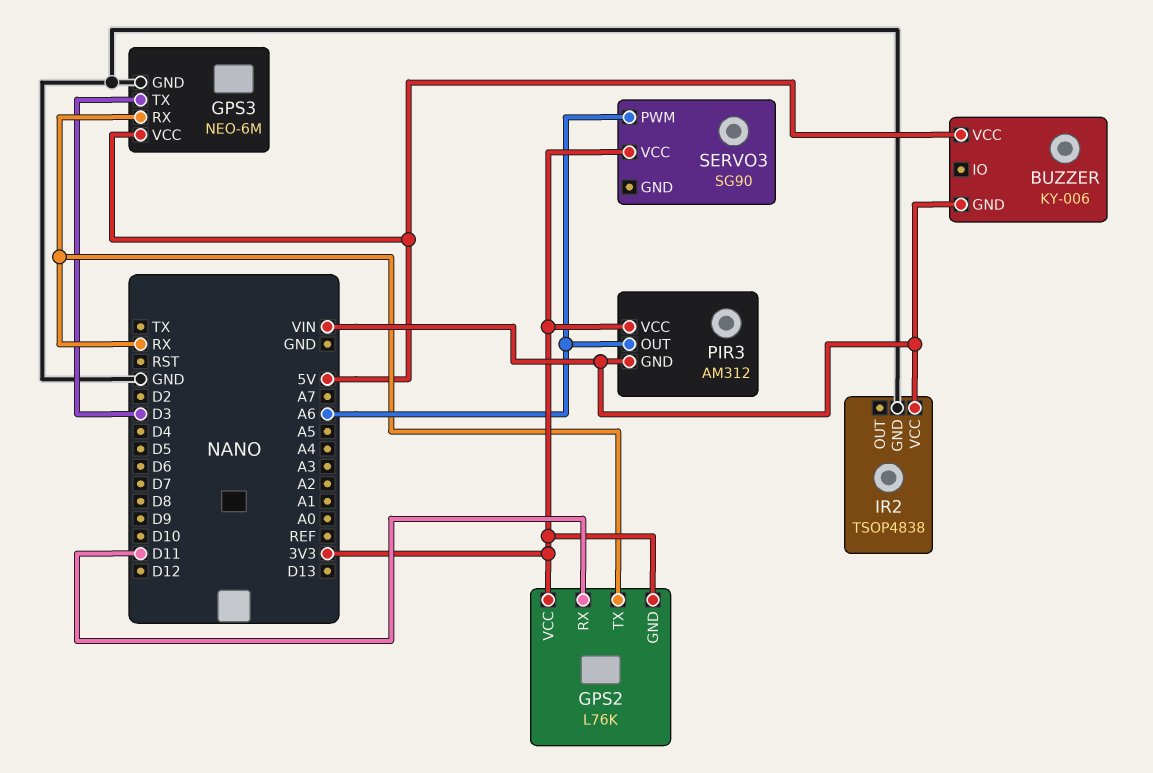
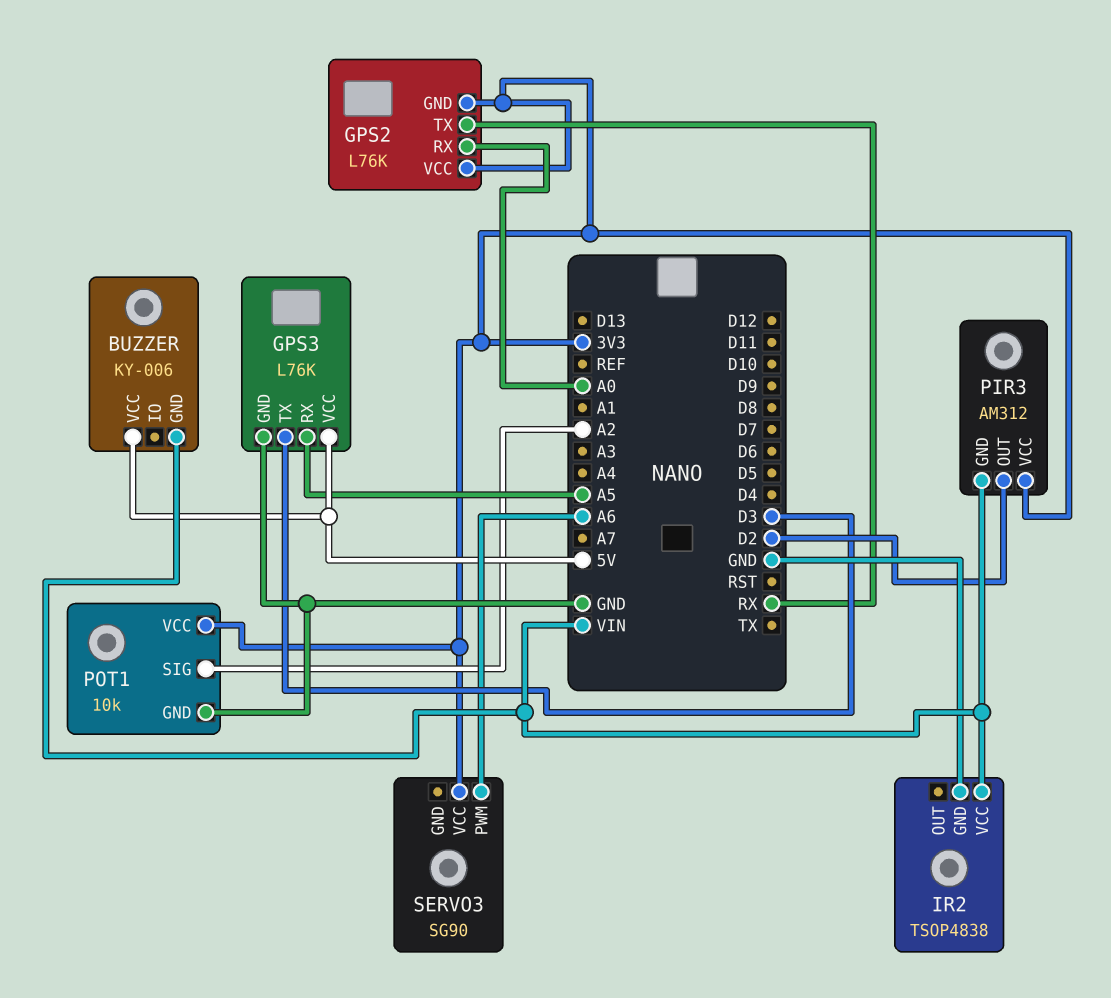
GPS2 pin RX: D11 -> A0
GPS3: NEO-6M -> L76K
GPS3 pin RX: RX -> A5
PIR3 pin OUT: A6 -> D2
POT1: none -> 10k
POT1 pin GND: none -> GND
POT1 pin SIG: none -> A2
POT1 pin VCC: none -> 3V3

